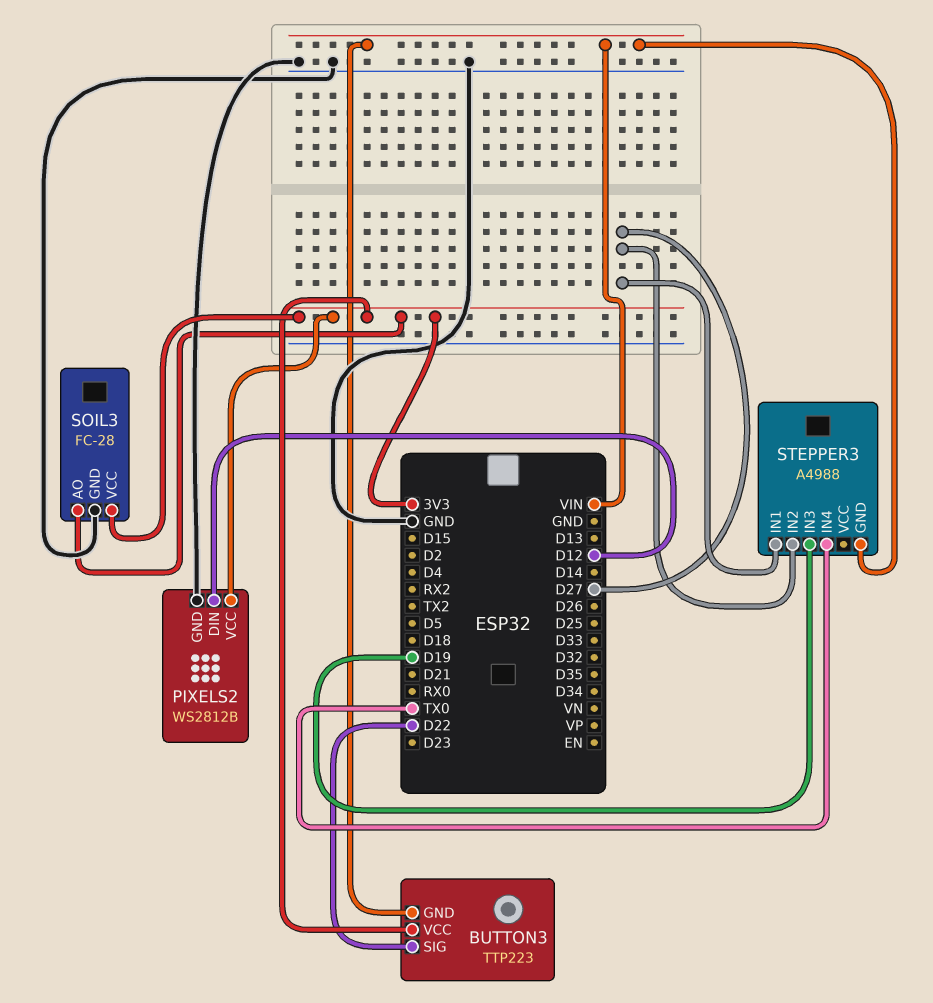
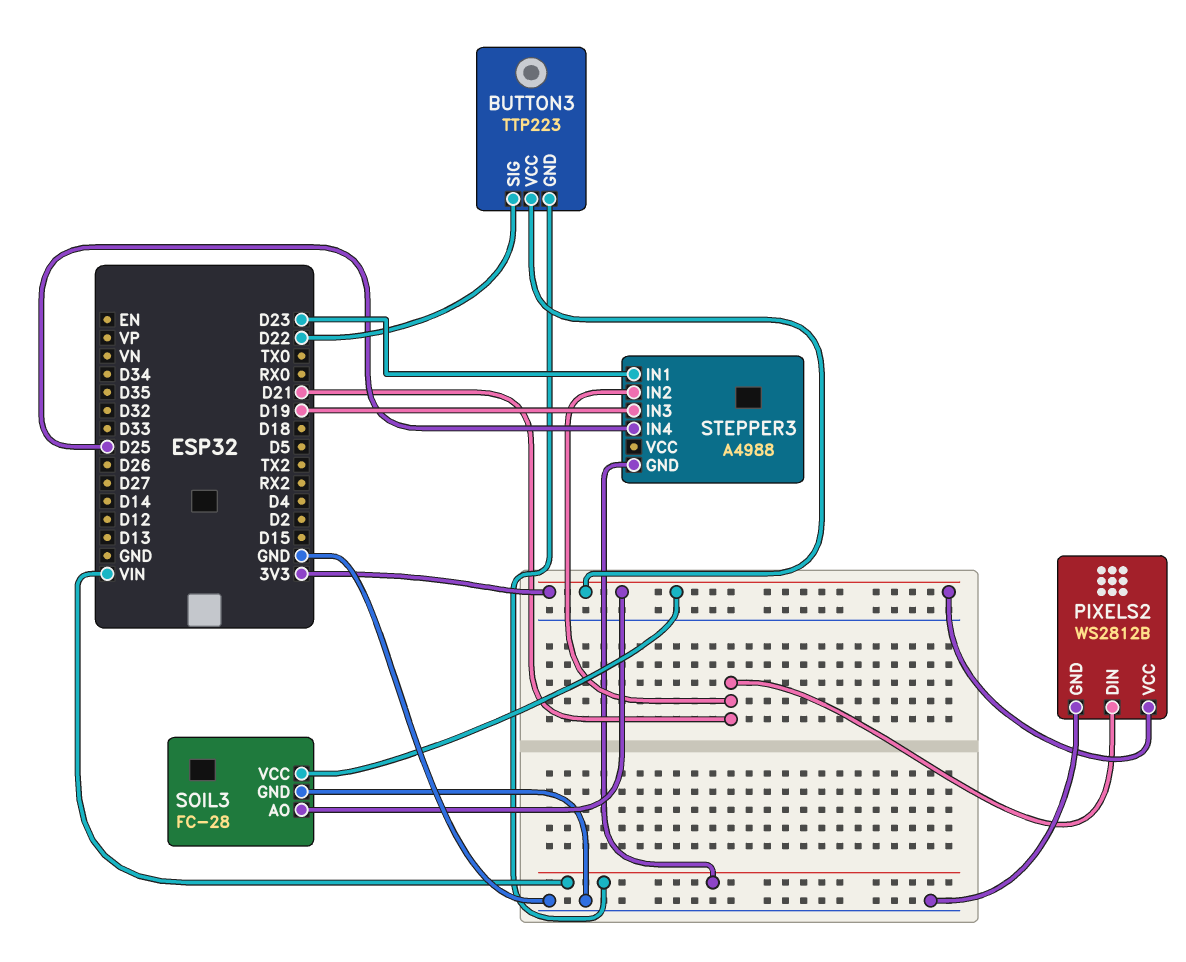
PIXELS2 pin DIN: D12 -> D21
STEPPER3 pin IN1: D27 -> D23
STEPPER3 pin IN2: D27 -> D21
STEPPER3 pin IN4: TX0 -> D25

